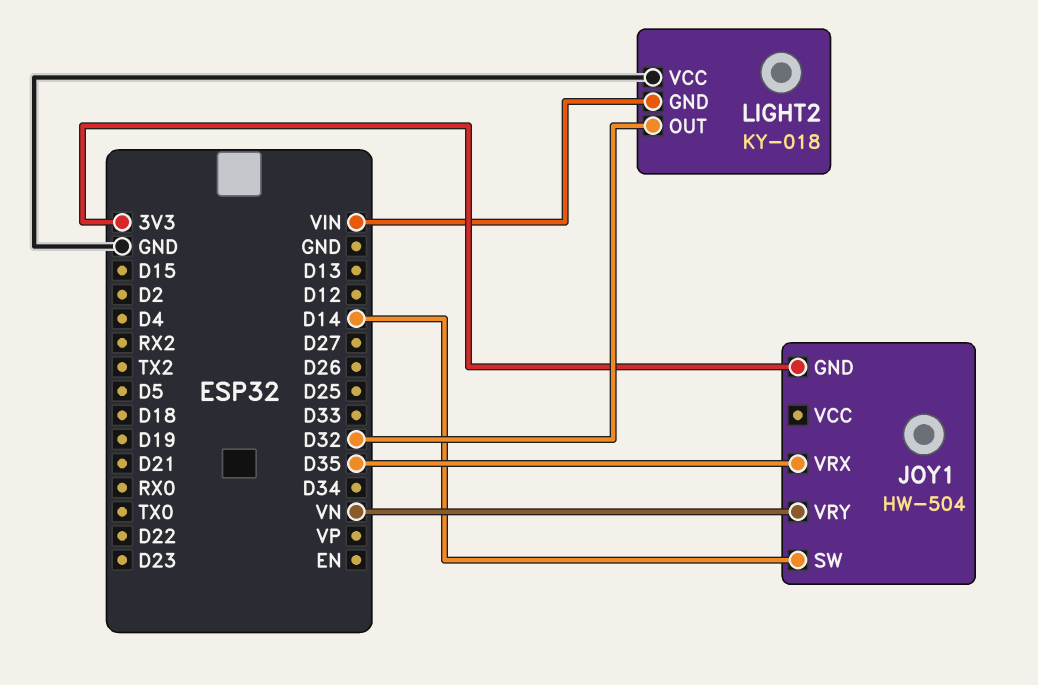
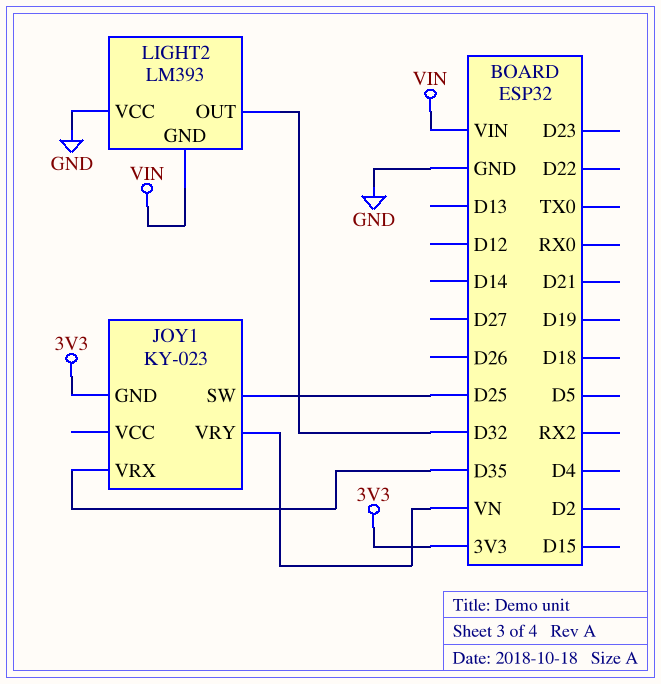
JOY1: HW-504 -> KY-023
JOY1 pin SW: D14 -> D25
LIGHT2: KY-018 -> LM393

